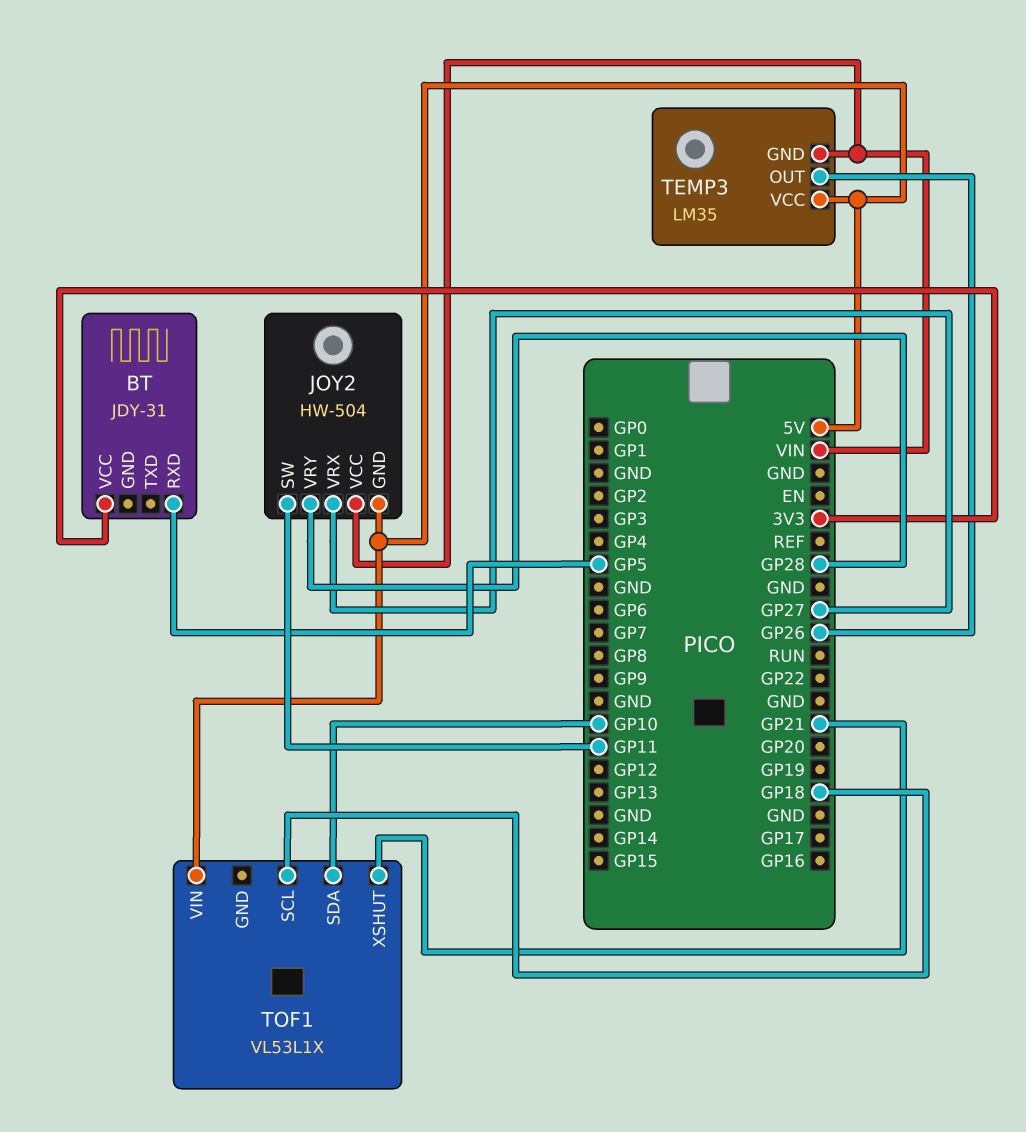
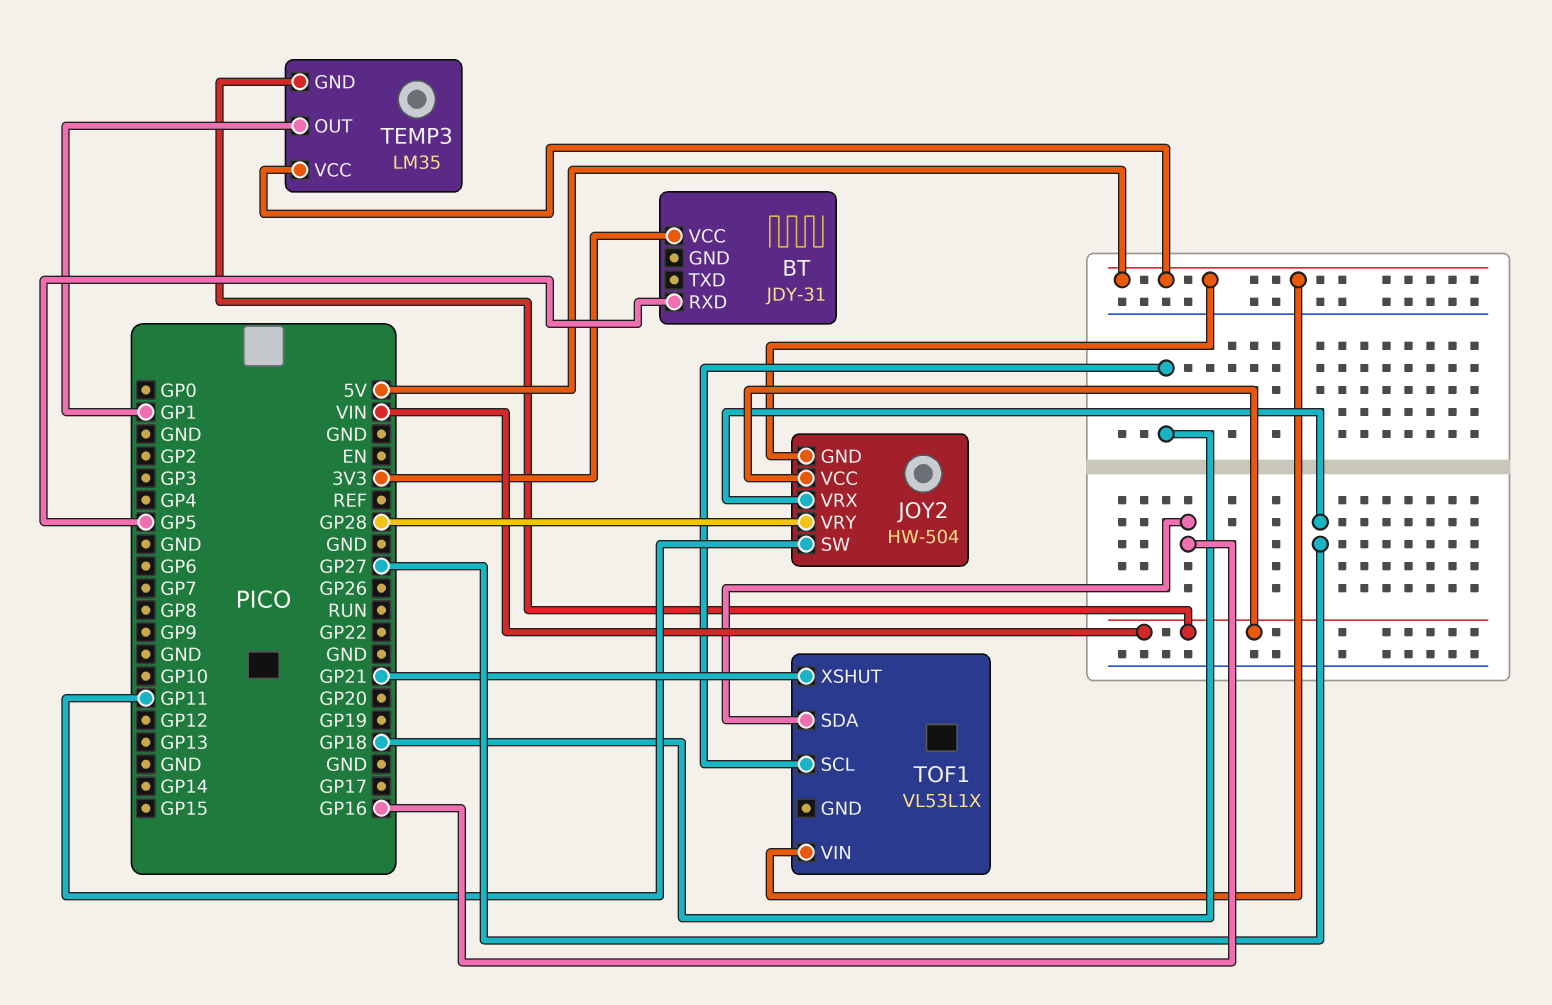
TEMP3 pin OUT: GP26 -> GP1
TOF1 pin SDA: GP10 -> GP16

